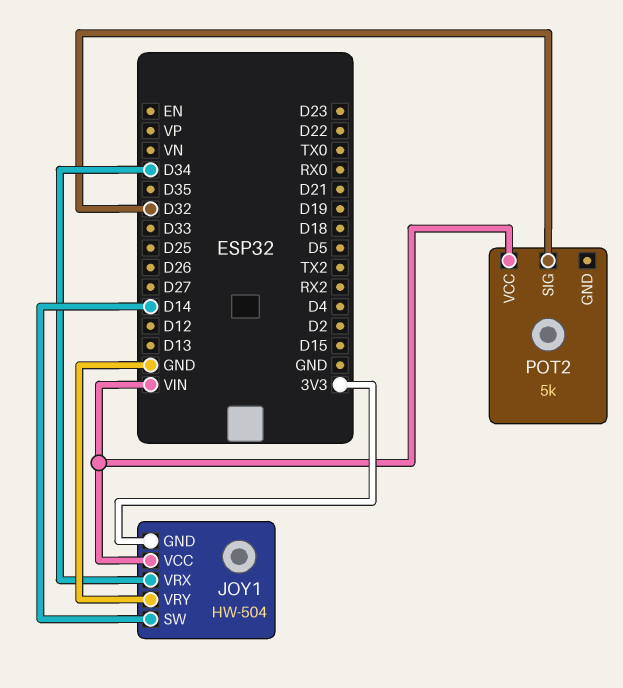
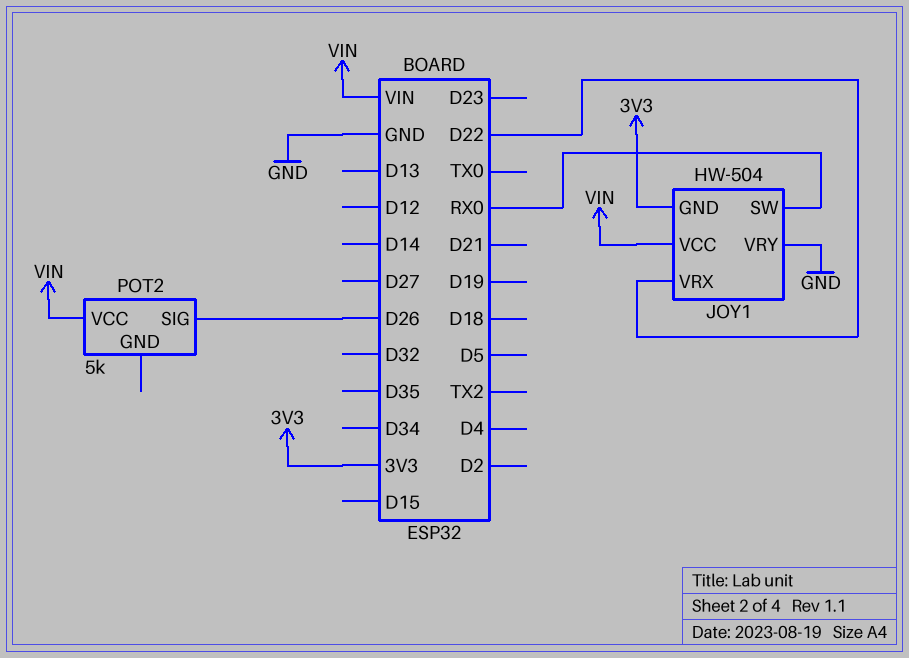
JOY1 pin SW: D14 -> RX0
JOY1 pin VRX: D34 -> D22
POT2 pin SIG: D32 -> D26

